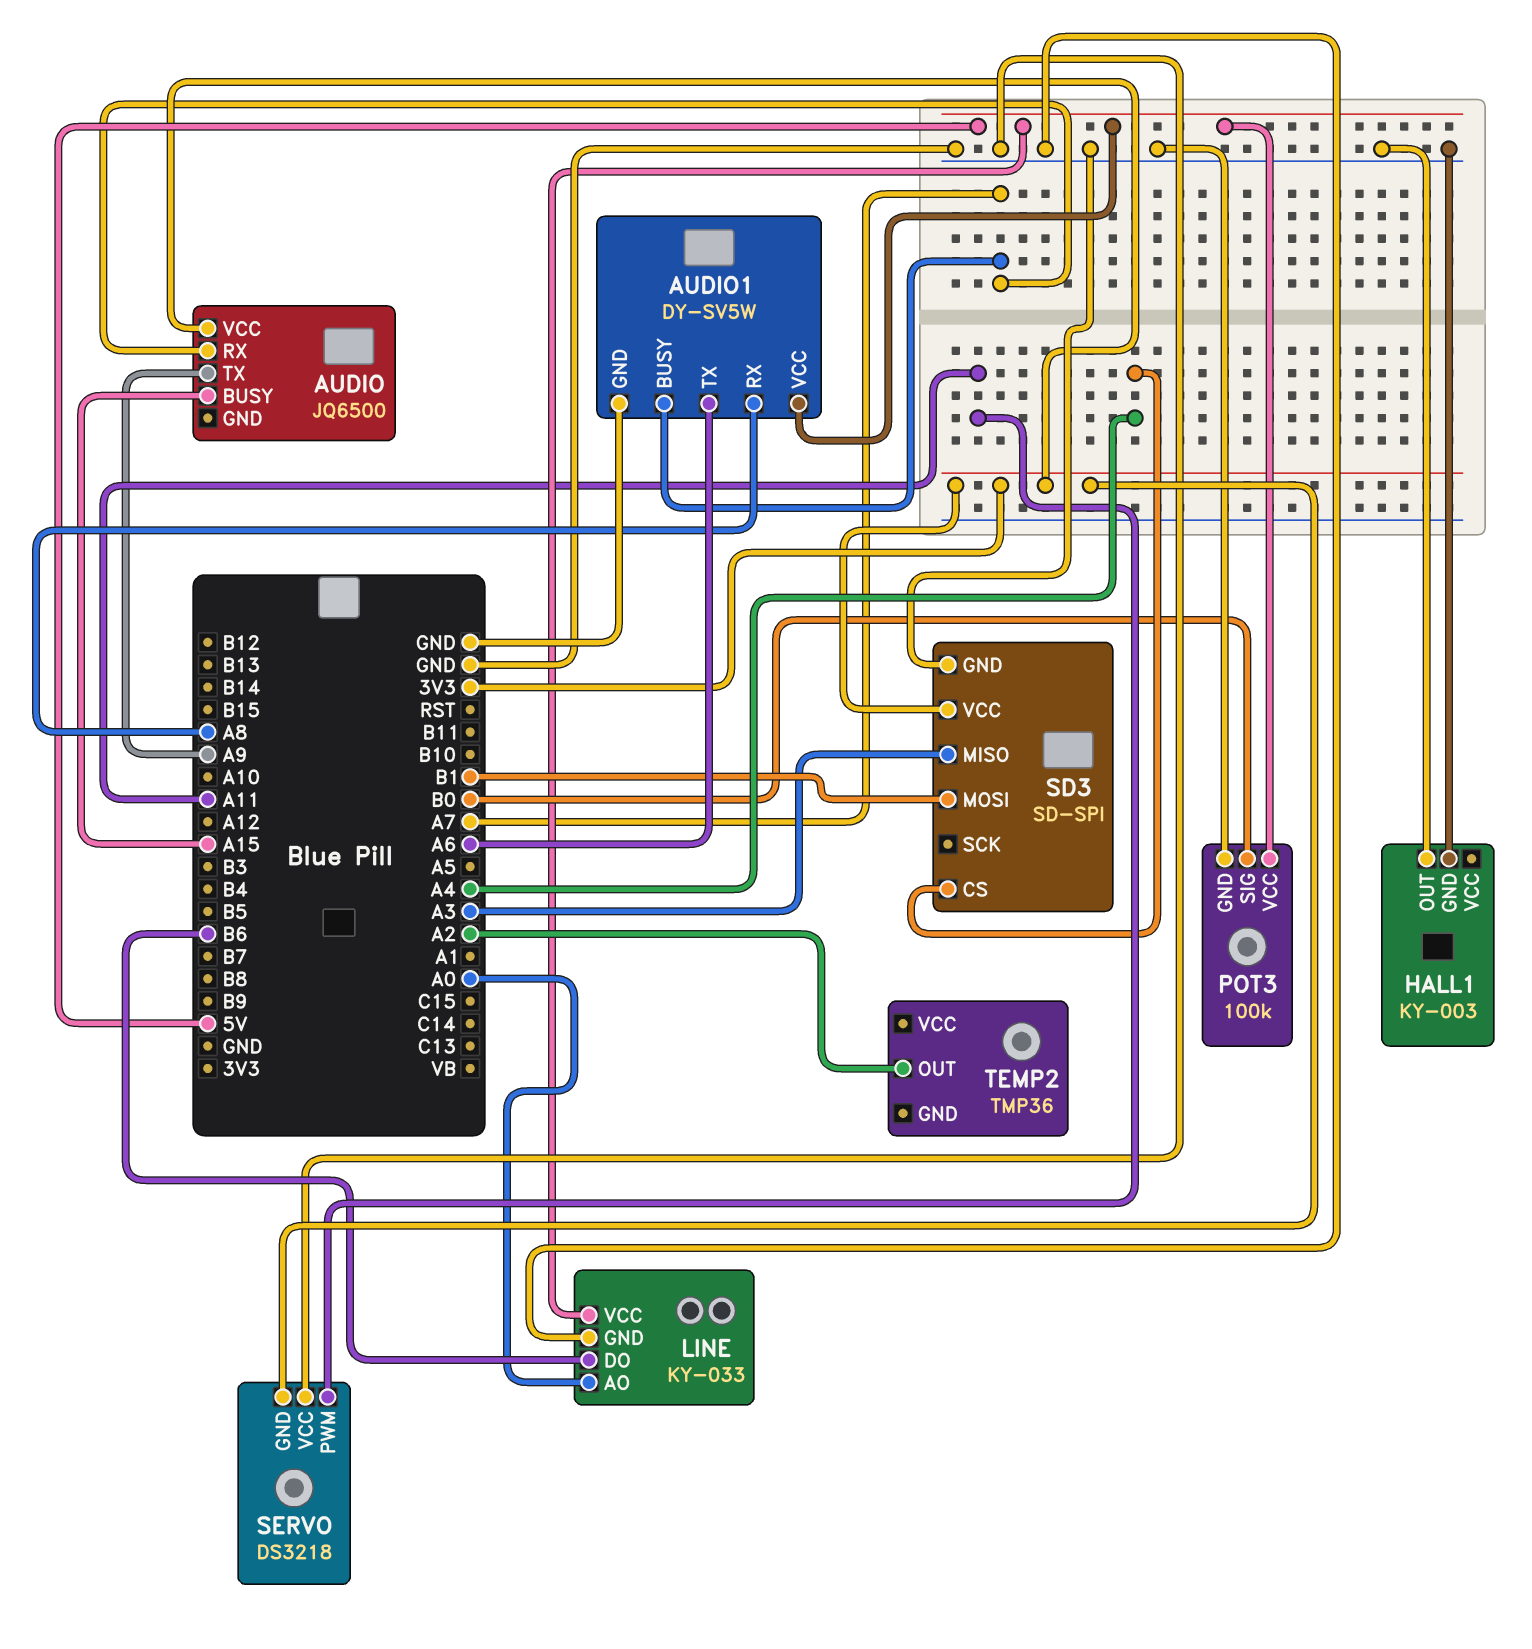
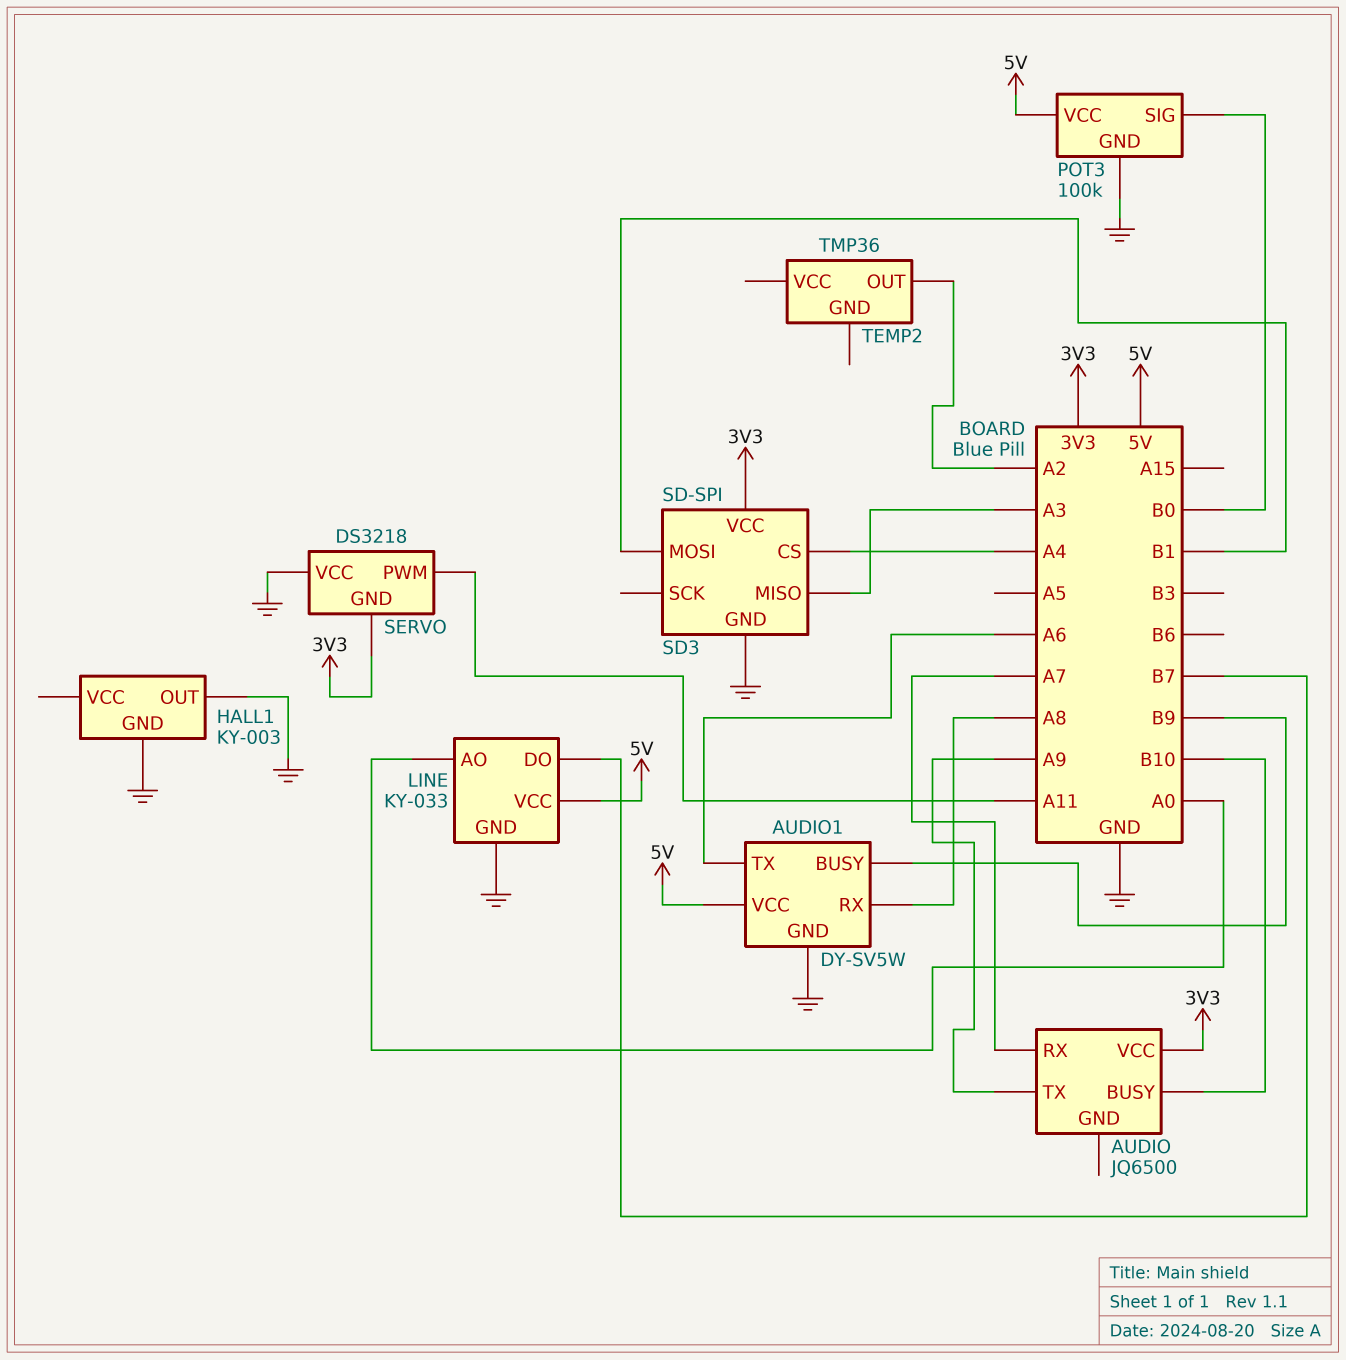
AUDIO pin BUSY: A15 -> B10
AUDIO1 pin BUSY: A7 -> B9
LINE pin DO: B6 -> B7

